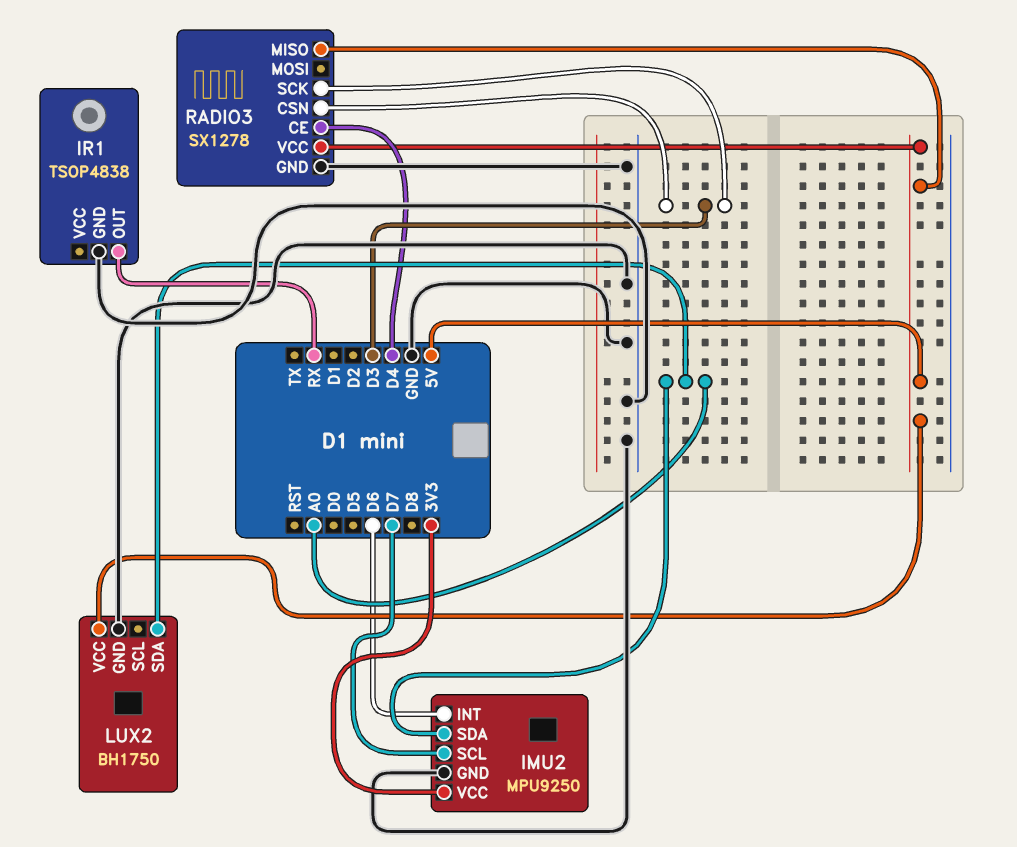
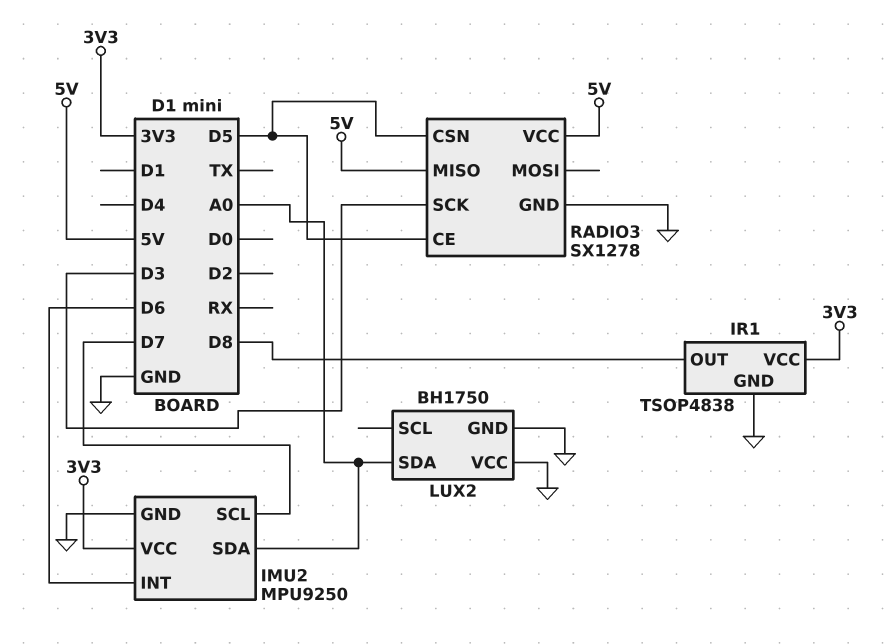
IR1 pin OUT: RX -> D8
IR1 pin VCC: none -> 3V3
LUX2 pin VCC: 5V -> GND
RADIO3 pin CE: D4 -> D5
RADIO3 pin CSN: D3 -> D5

